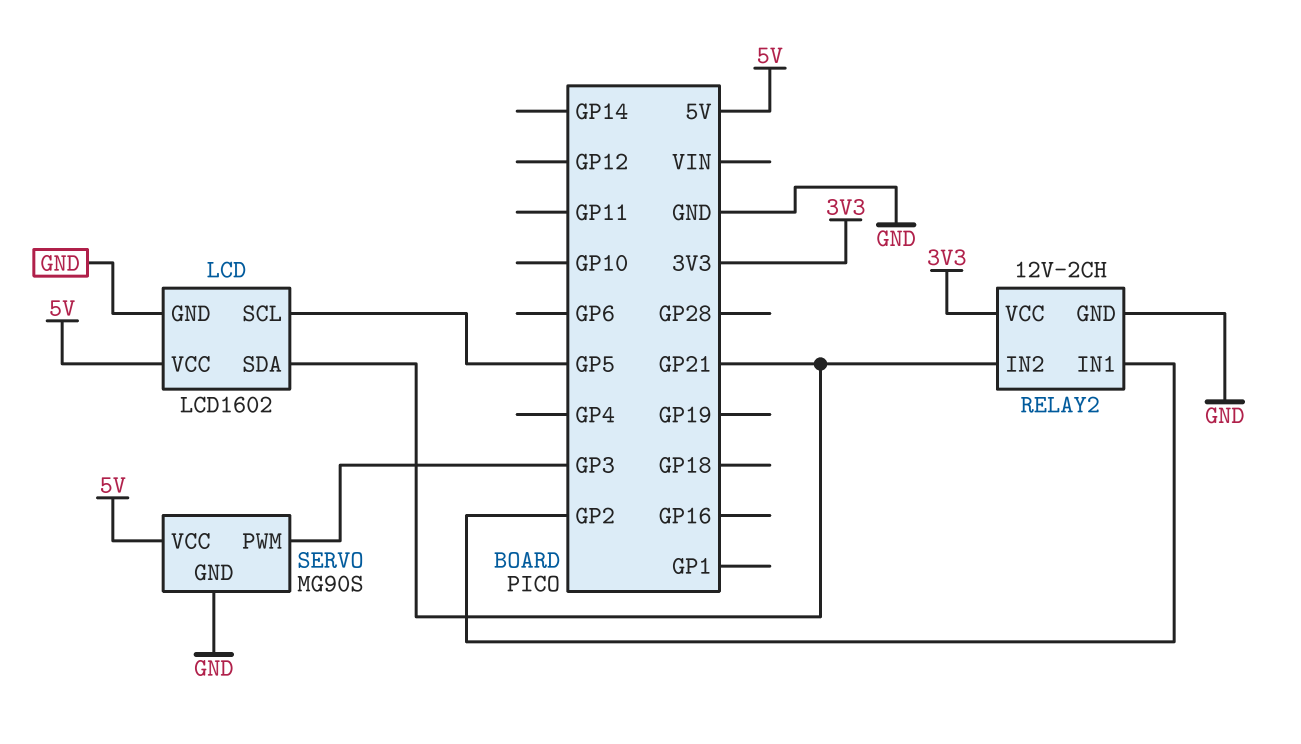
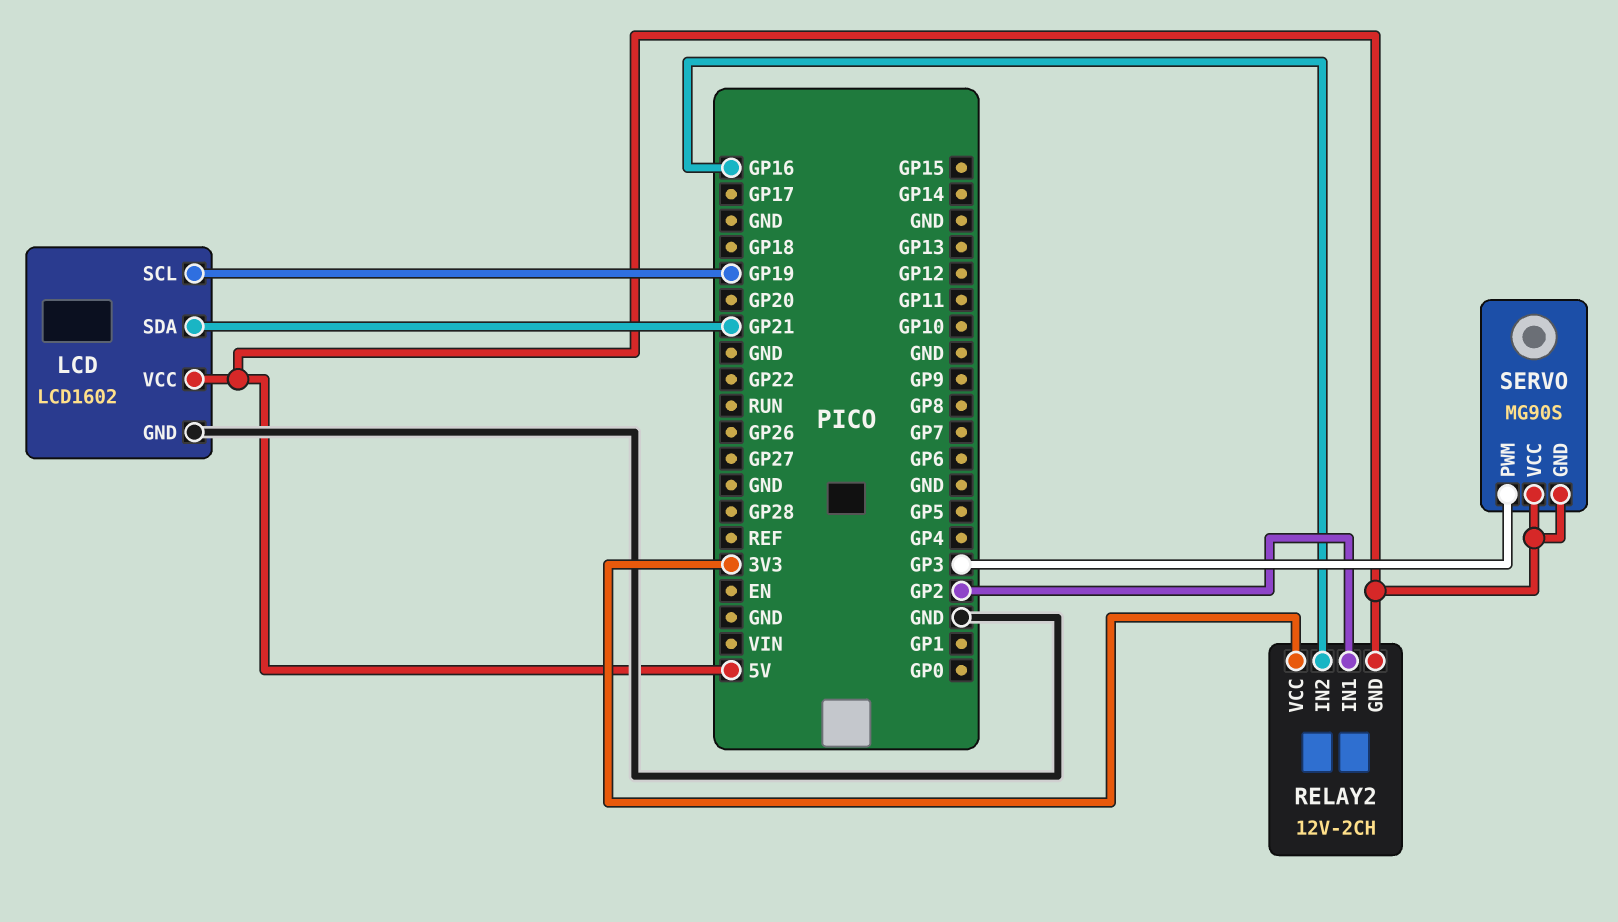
LCD pin SCL: GP5 -> GP19
RELAY2 pin GND: GND -> 5V
RELAY2 pin IN2: GP21 -> GP16
SERVO pin GND: GND -> 5V

